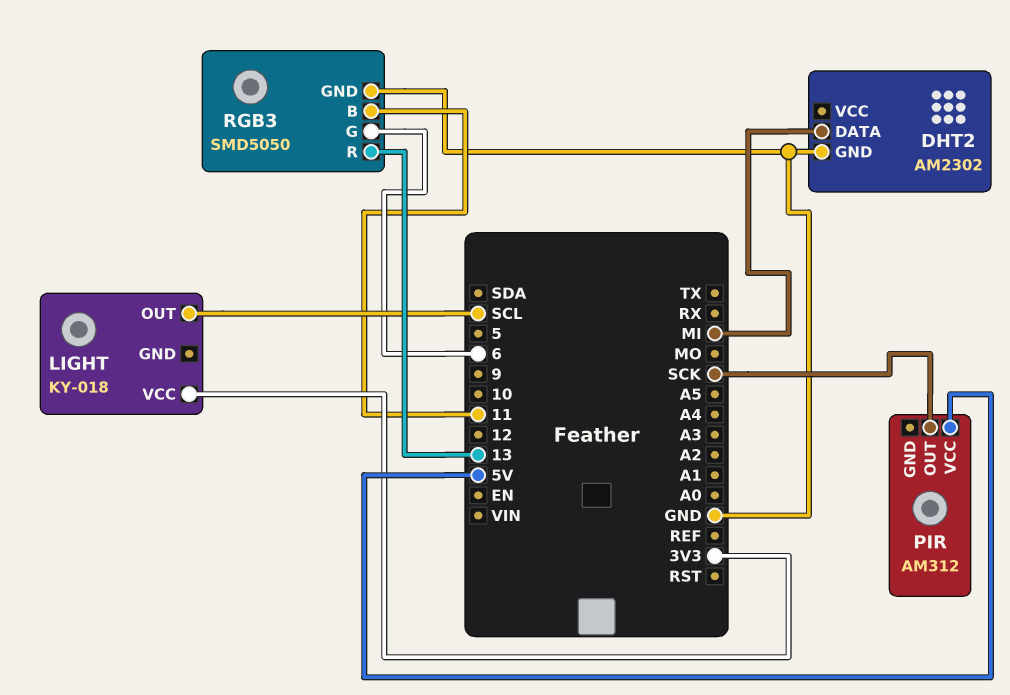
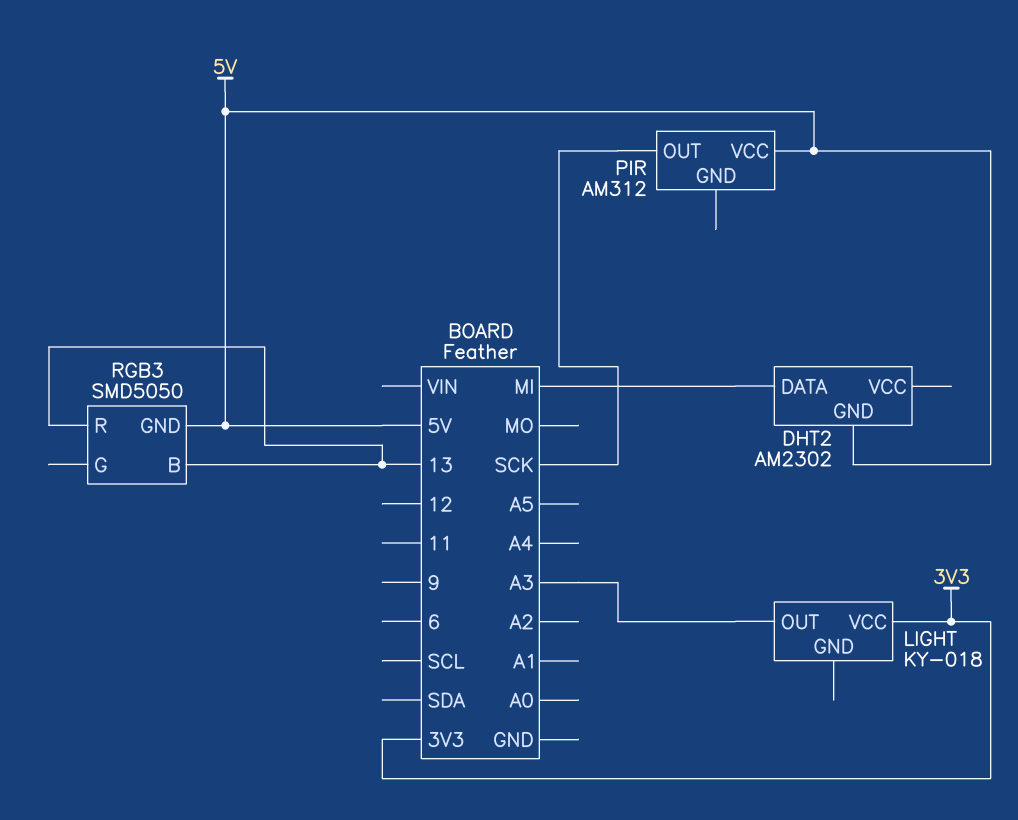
DHT2 pin GND: GND -> 5V
LIGHT pin OUT: SCL -> A3
RGB3 pin B: 11 -> 13
RGB3 pin G: 6 -> none
RGB3 pin GND: GND -> 5V

